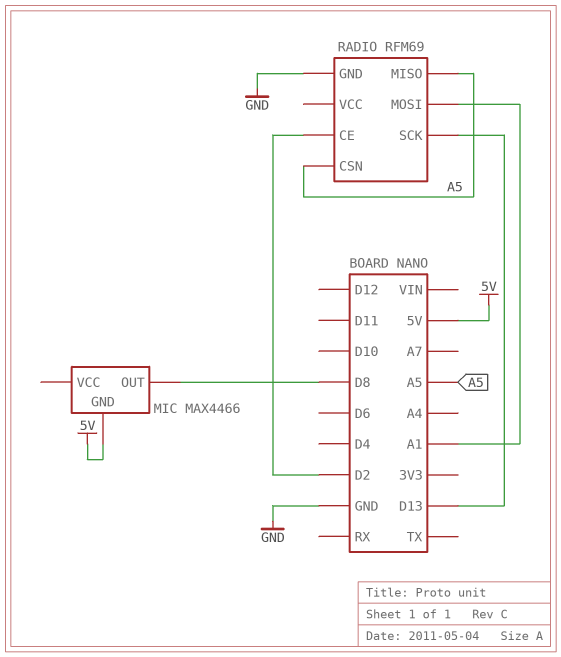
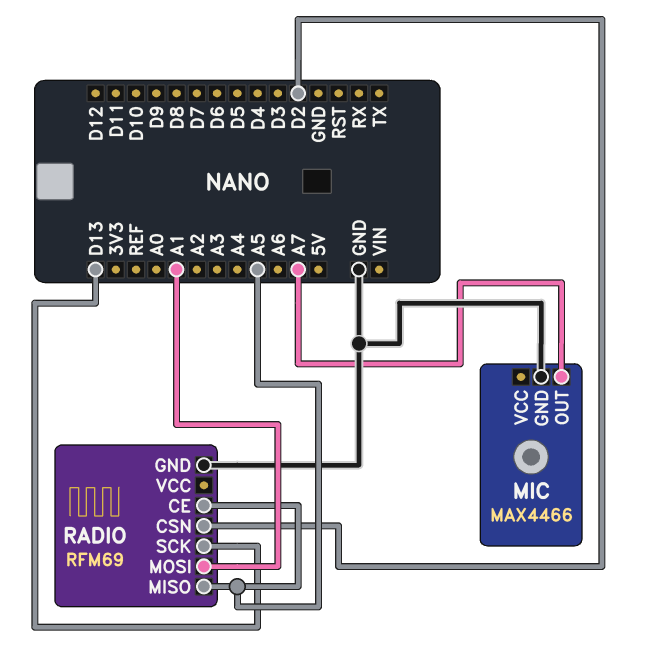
MIC pin GND: 5V -> GND
MIC pin OUT: D8 -> A7
RADIO pin CE: D2 -> A5
RADIO pin CSN: A5 -> D2

